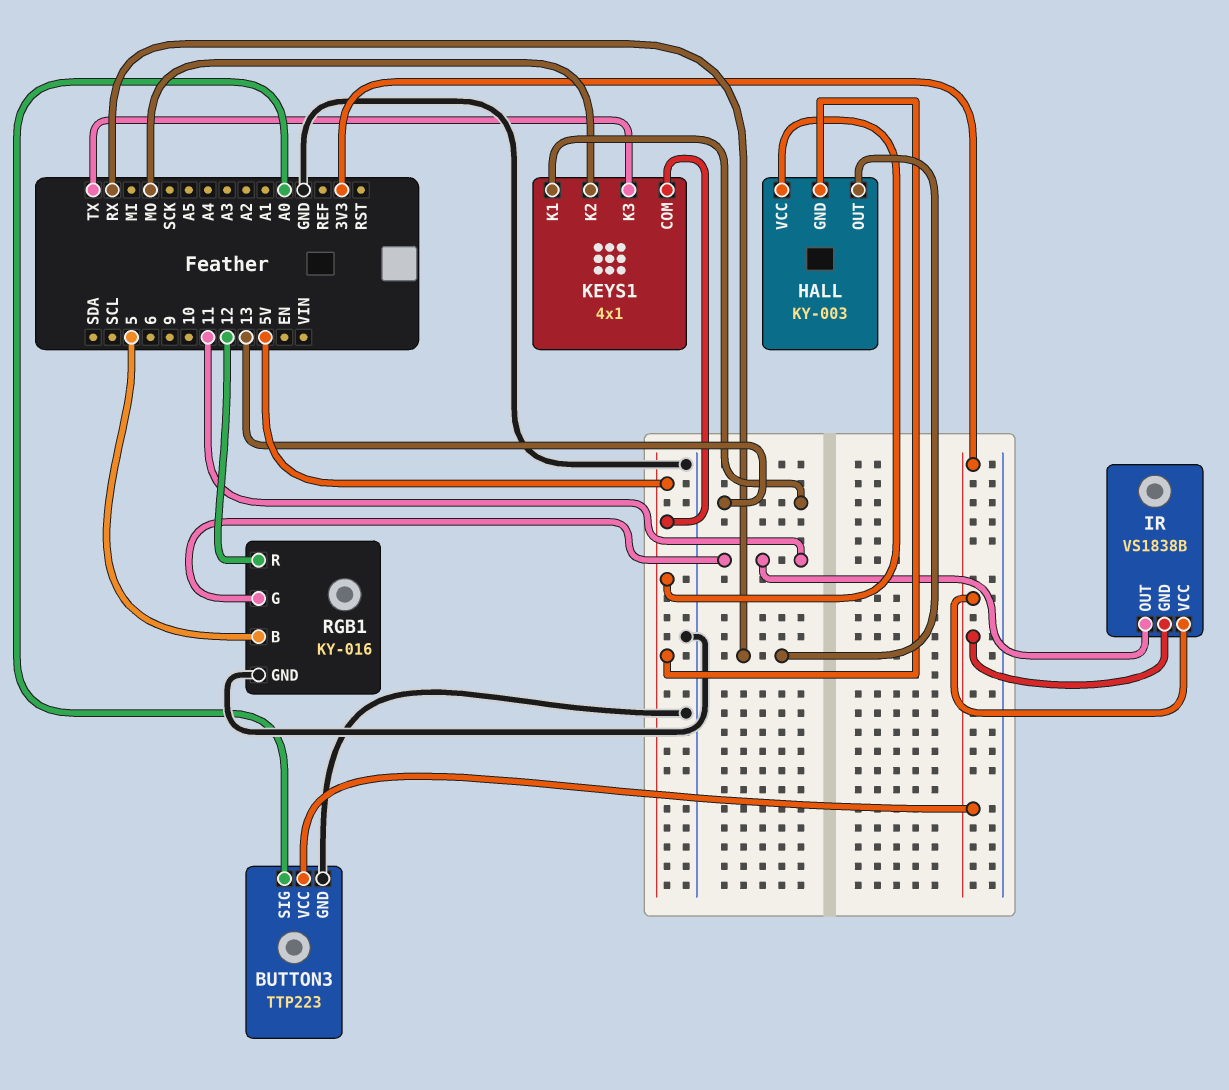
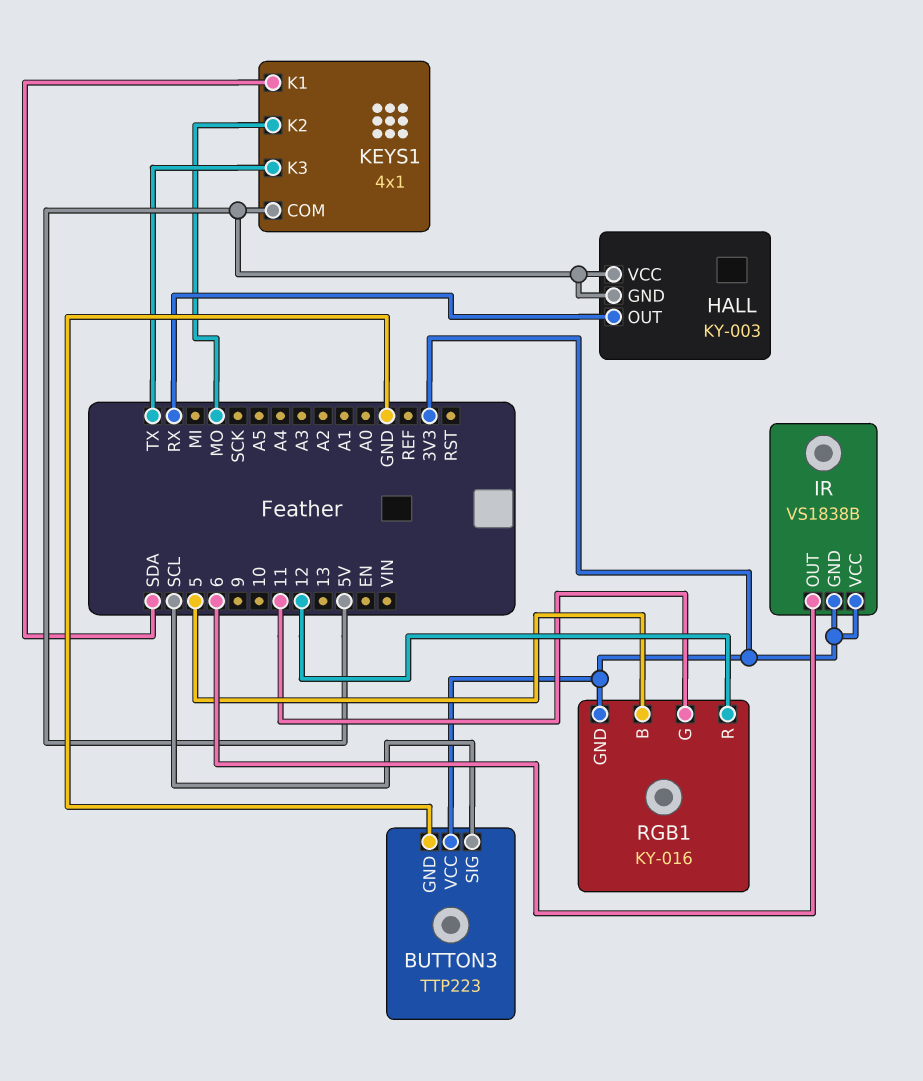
BUTTON3 pin SIG: A0 -> SCL
IR pin OUT: 11 -> 6
KEYS1 pin K1: 13 -> SDA
RGB1 pin GND: GND -> 3V3

